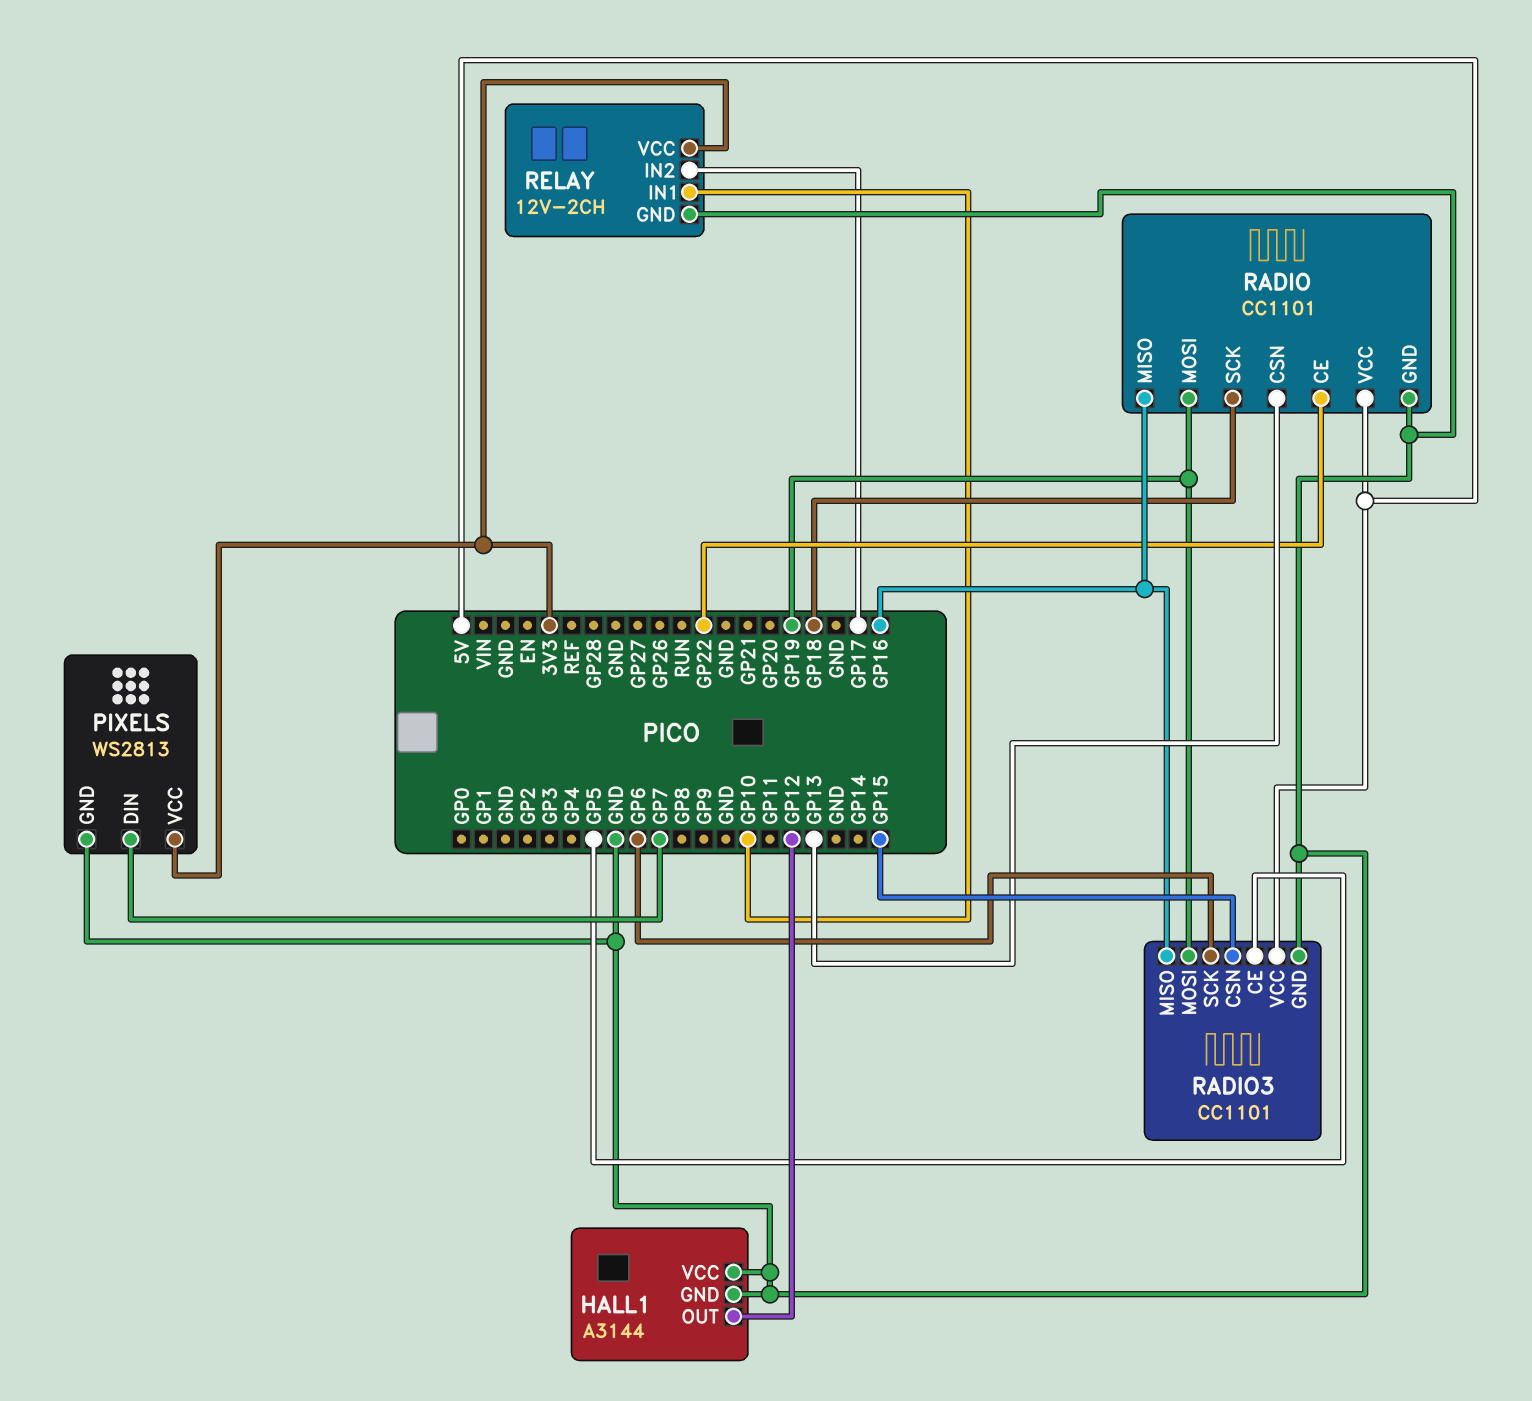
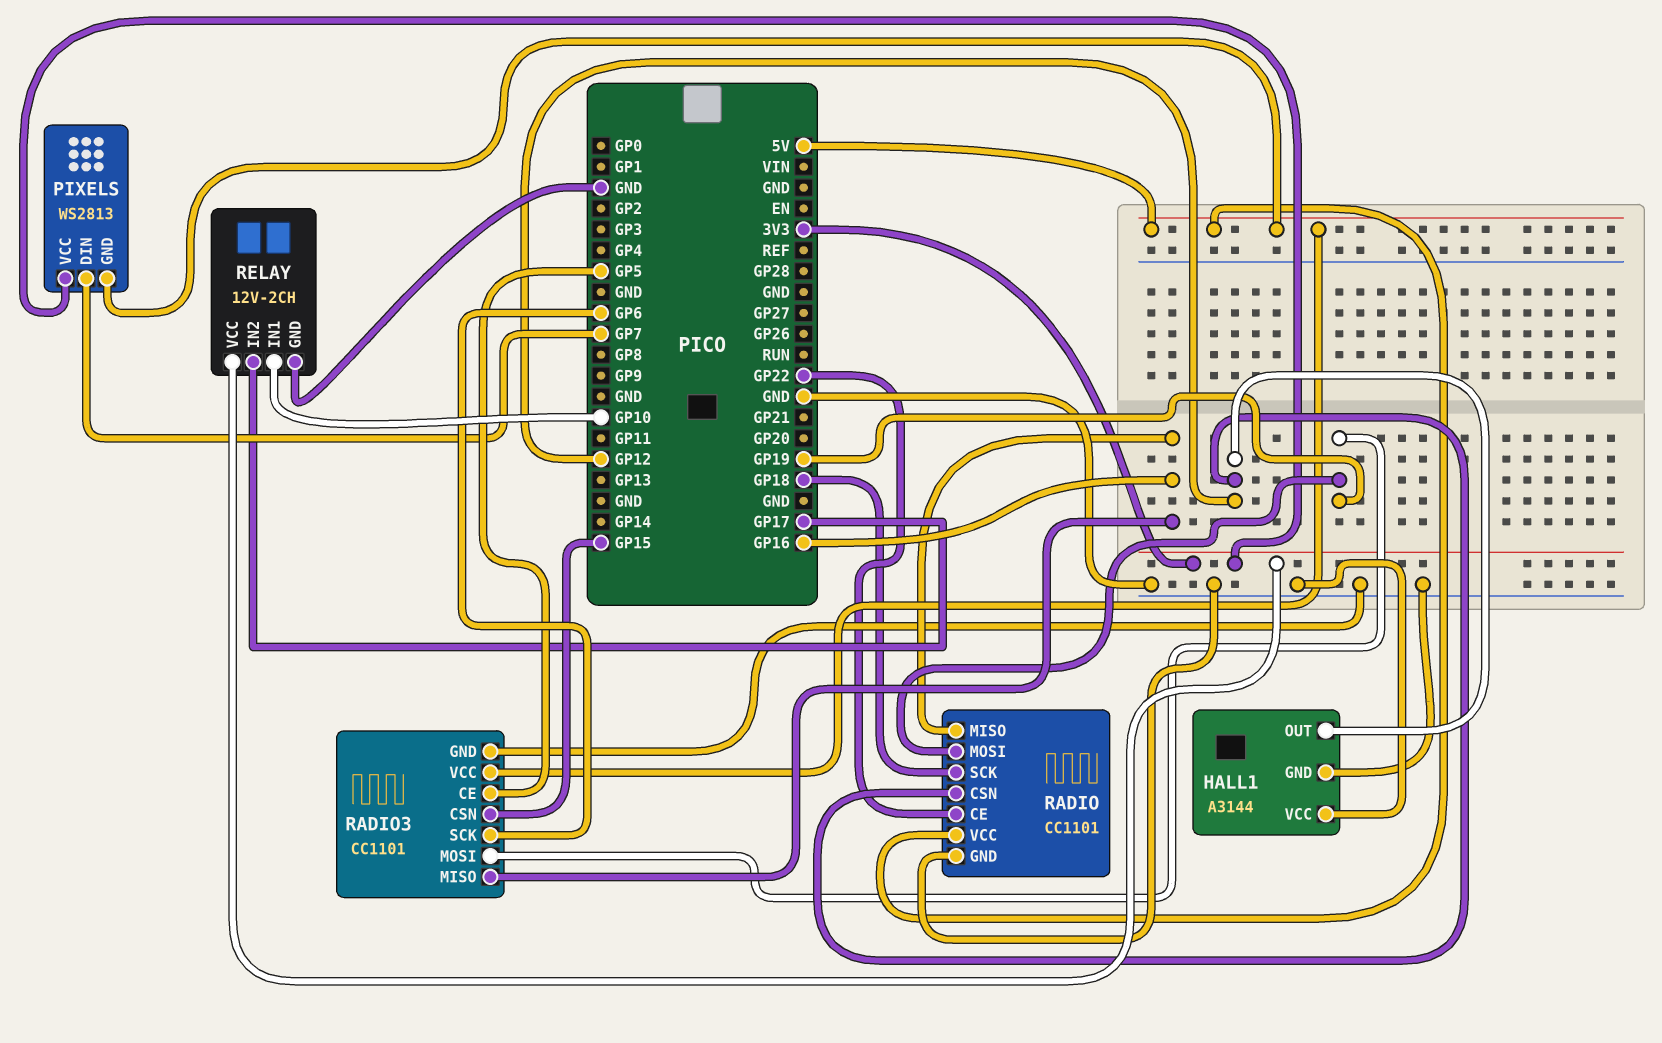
PIXELS pin GND: GND -> 5V
RADIO pin CSN: GP13 -> GP12

